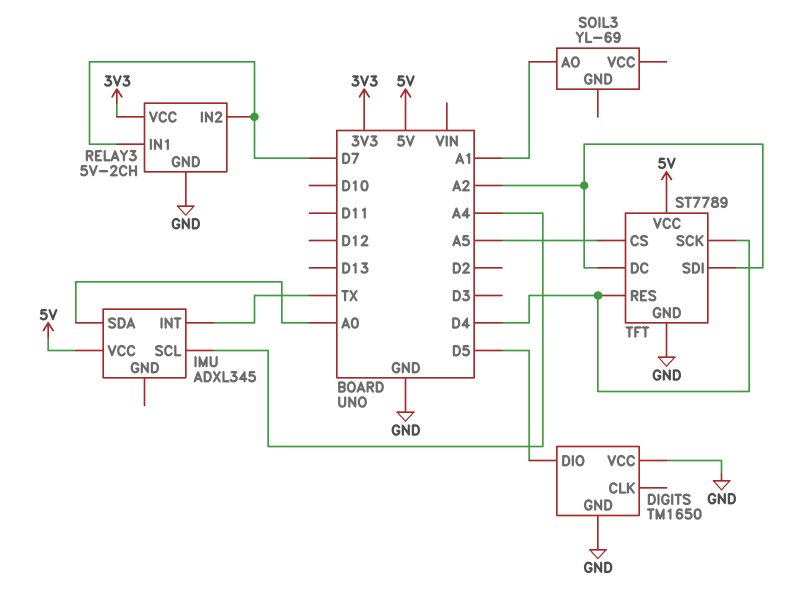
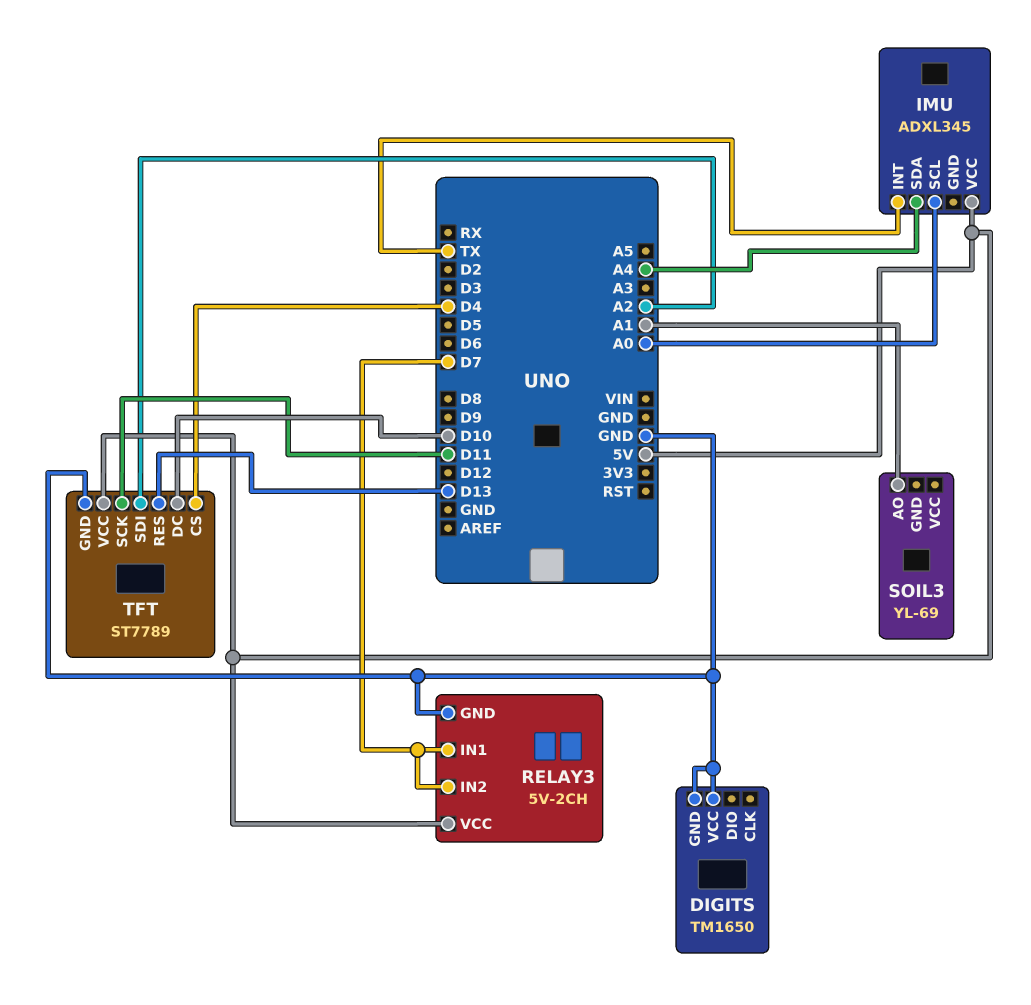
DIGITS pin DIO: D5 -> none
IMU pin SCL: A4 -> A0
IMU pin SDA: A0 -> A4
RELAY3 pin VCC: 3V3 -> 5V
TFT pin CS: A5 -> D4
TFT pin DC: A2 -> D10
TFT pin RES: D4 -> D13
TFT pin SCK: D4 -> D11

